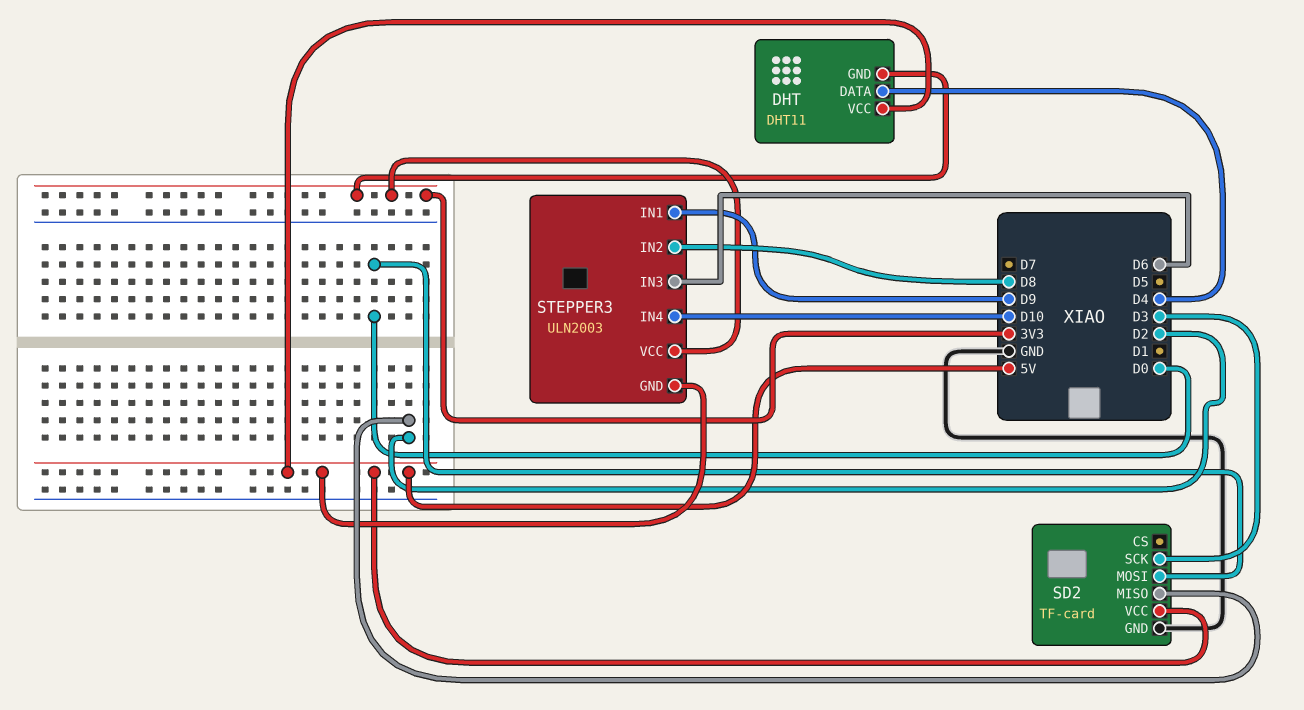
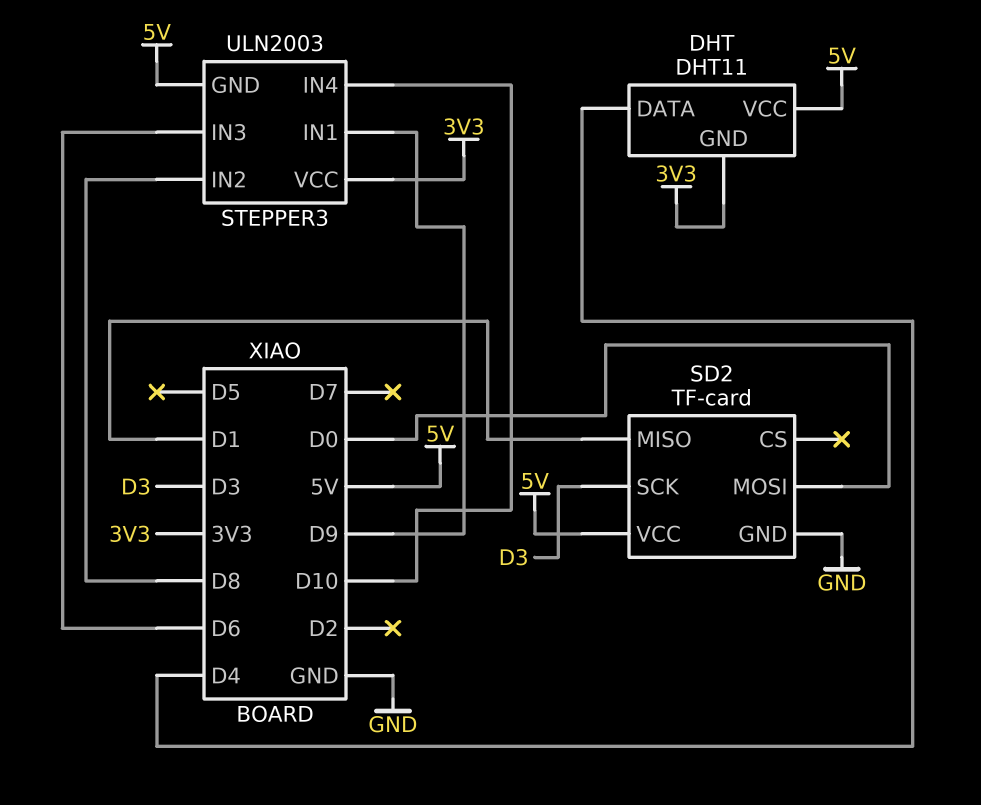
SD2 pin MISO: D2 -> D1

